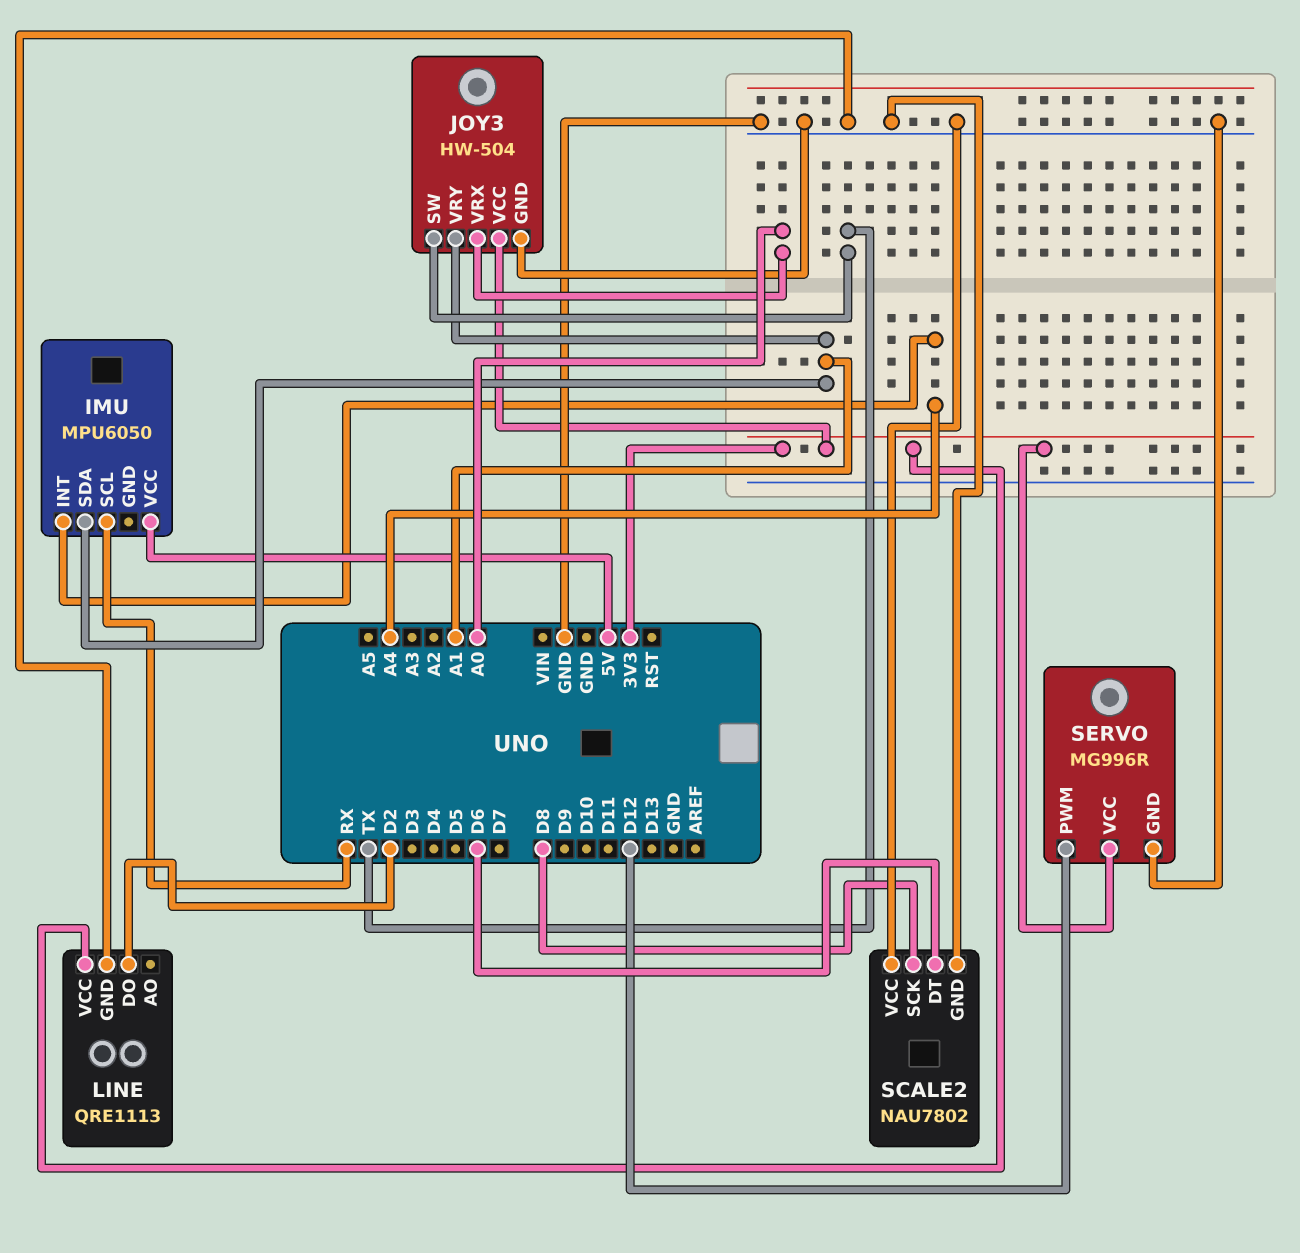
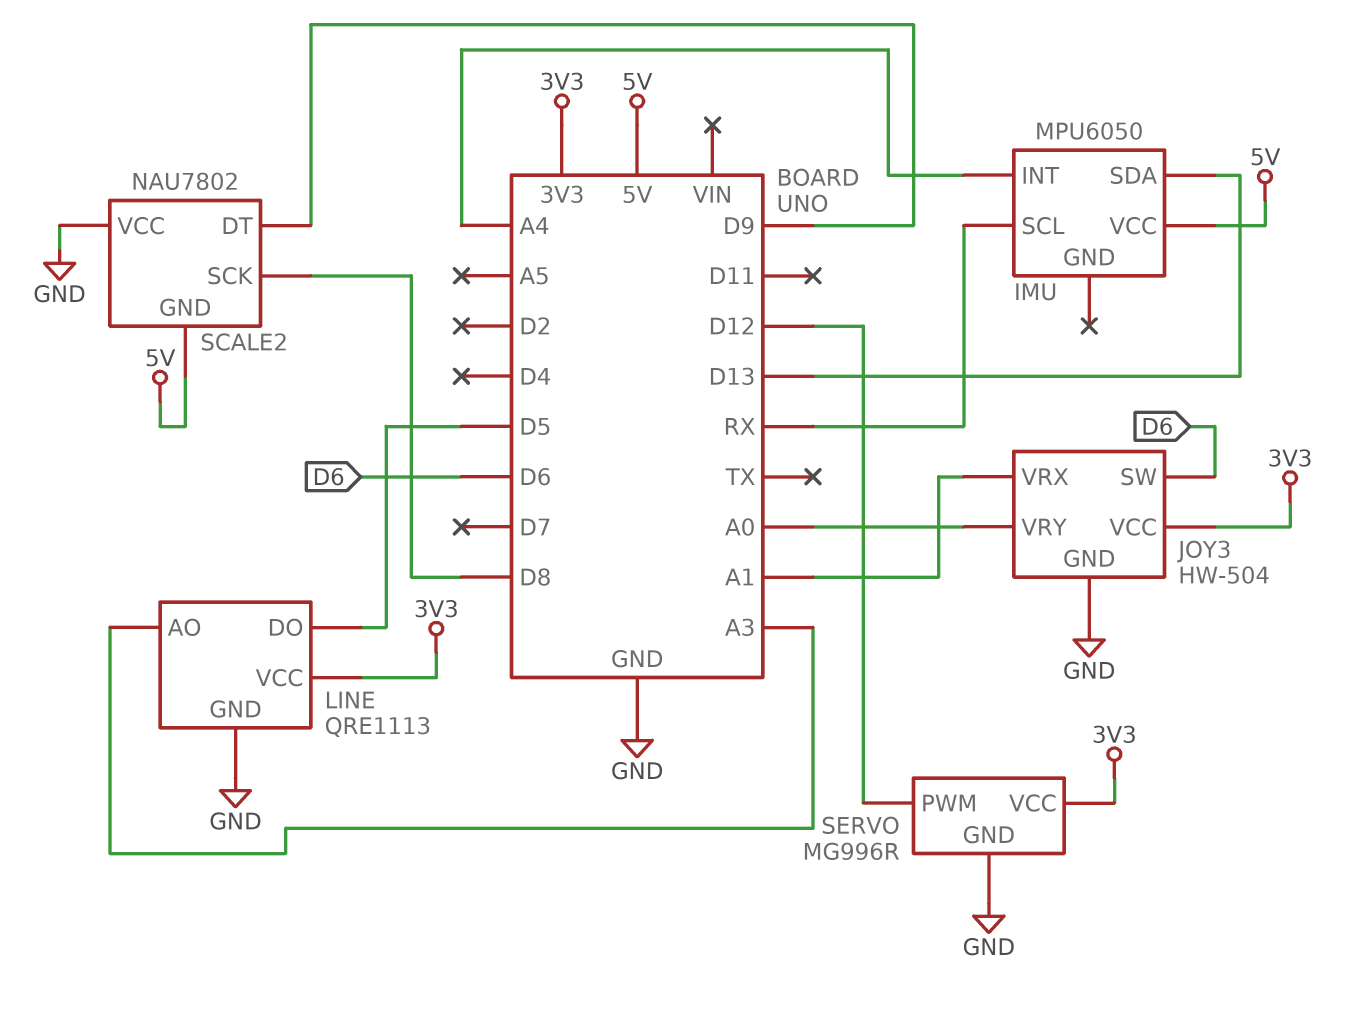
IMU pin SDA: A1 -> D13
JOY3 pin SW: TX -> D6
JOY3 pin VRX: A0 -> A1
JOY3 pin VRY: A1 -> A0
LINE pin AO: none -> A3
LINE pin DO: D2 -> D5
SCALE2 pin DT: D6 -> D9
SCALE2 pin GND: GND -> 5V

